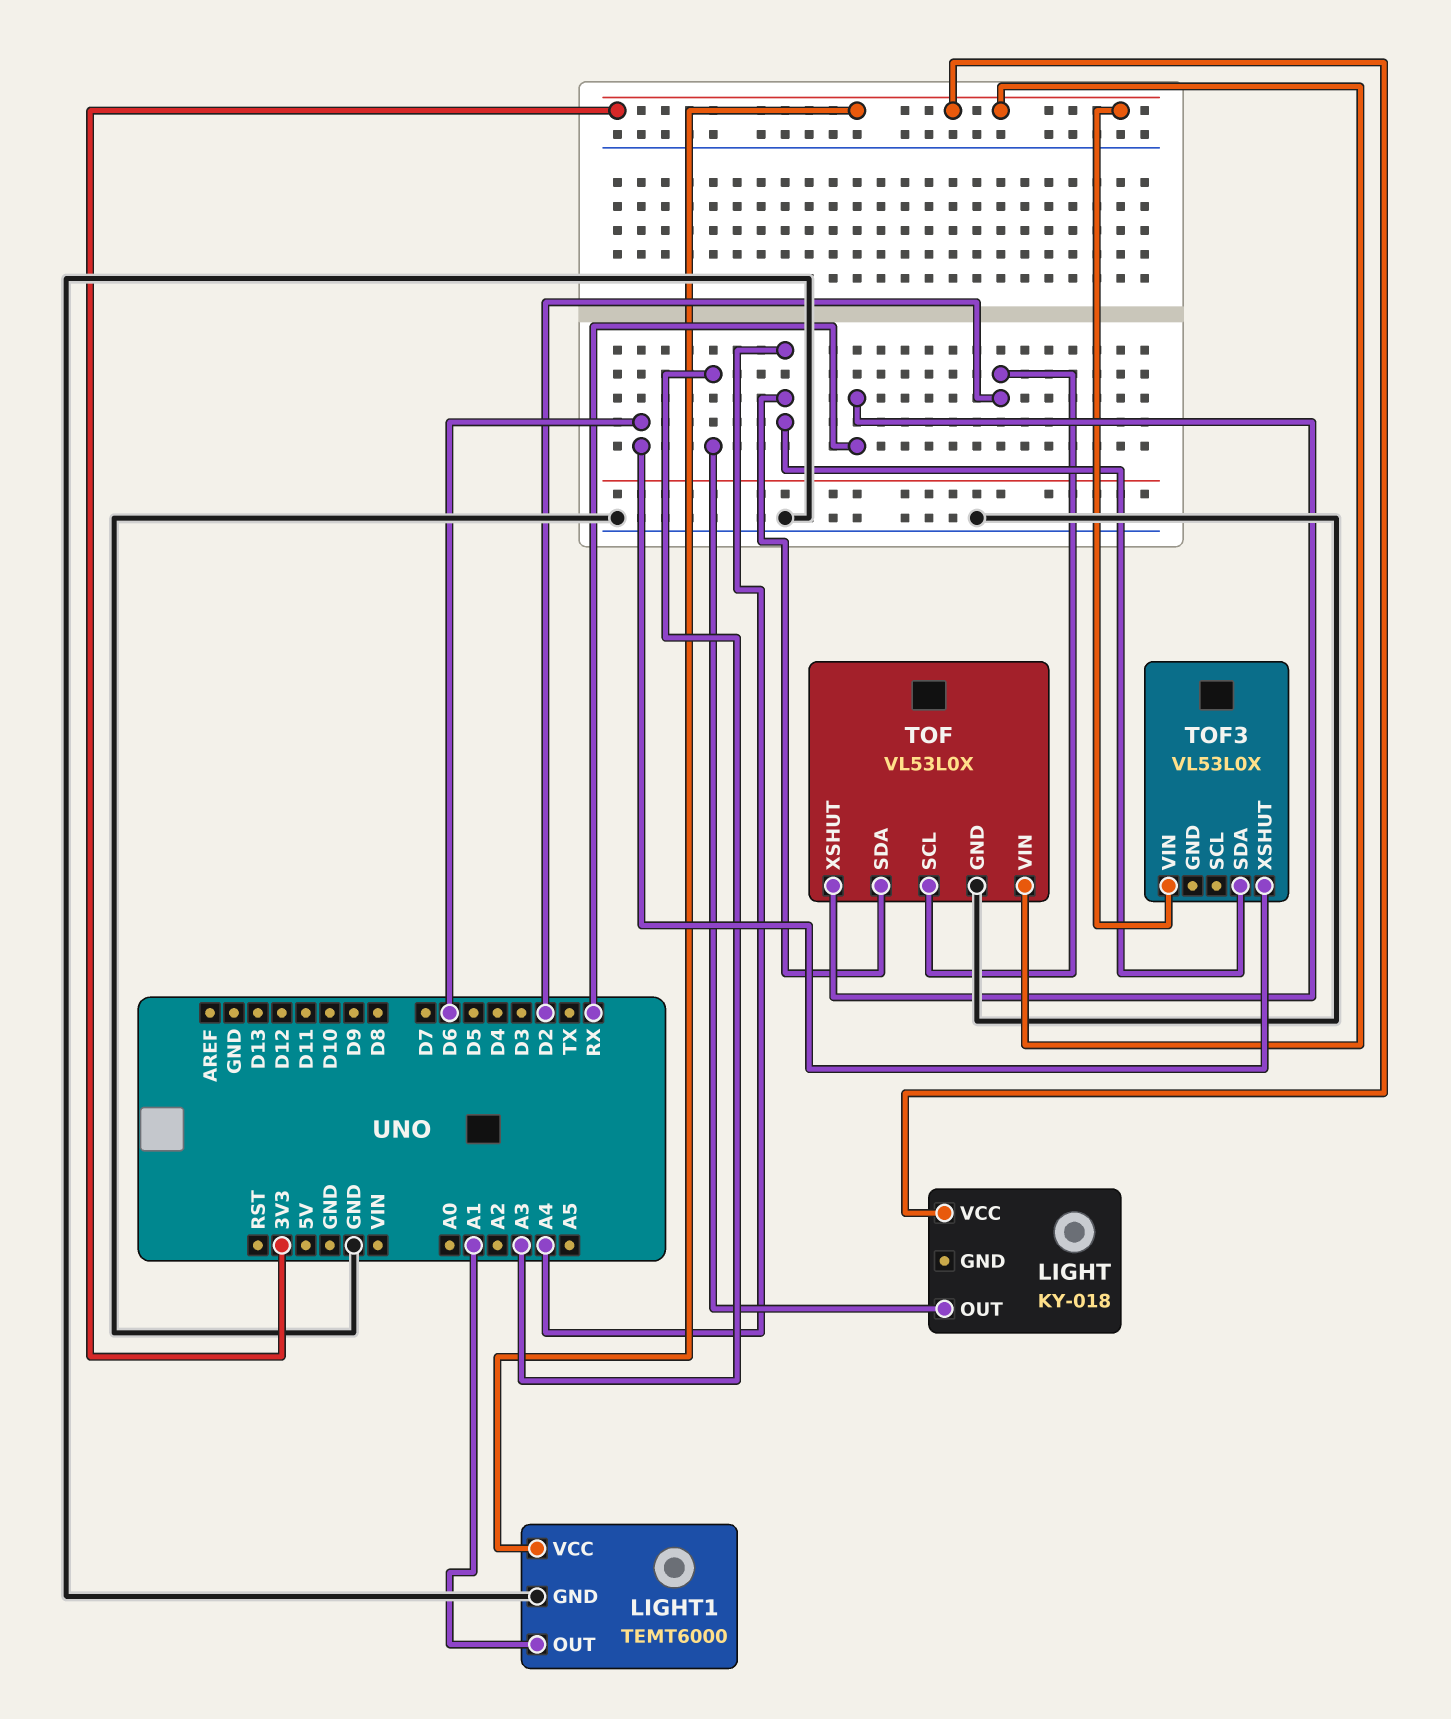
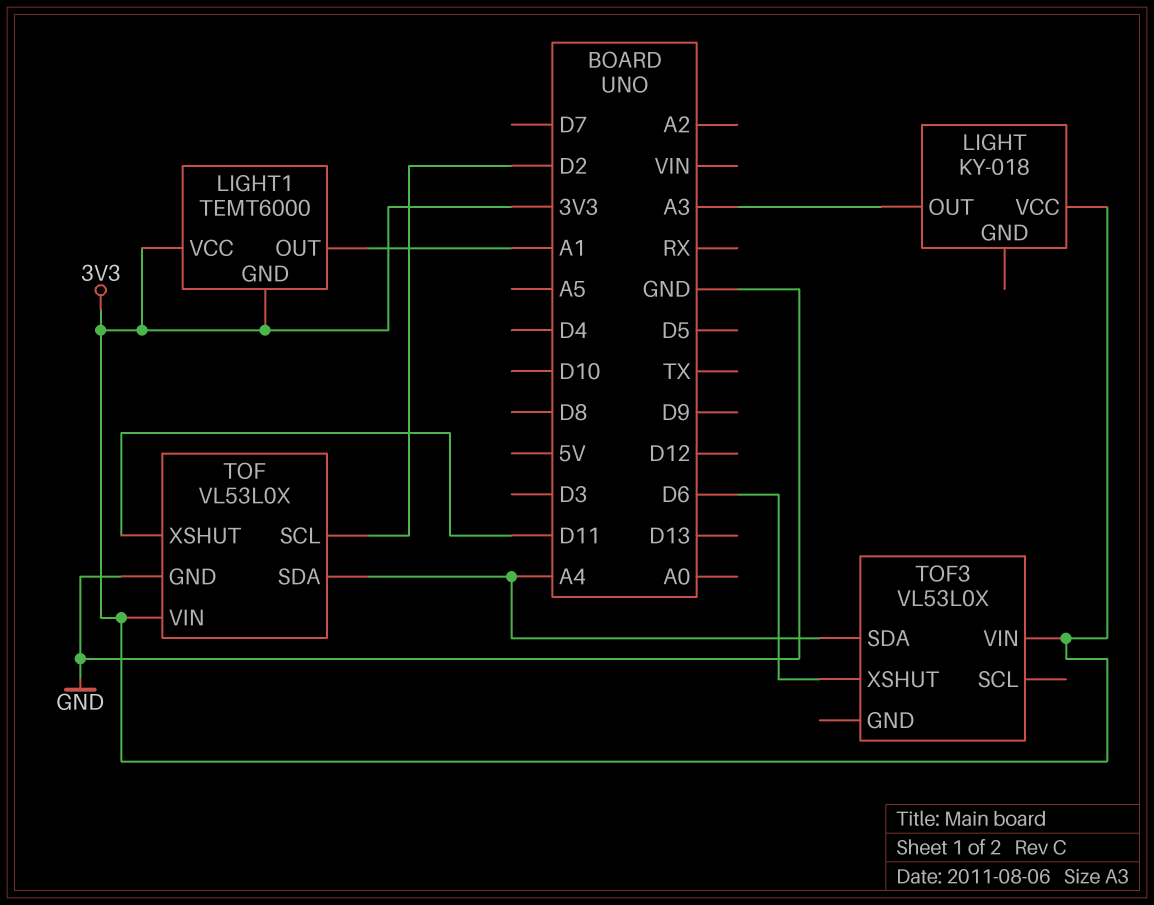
LIGHT1 pin GND: GND -> 3V3
TOF pin XSHUT: RX -> D11

